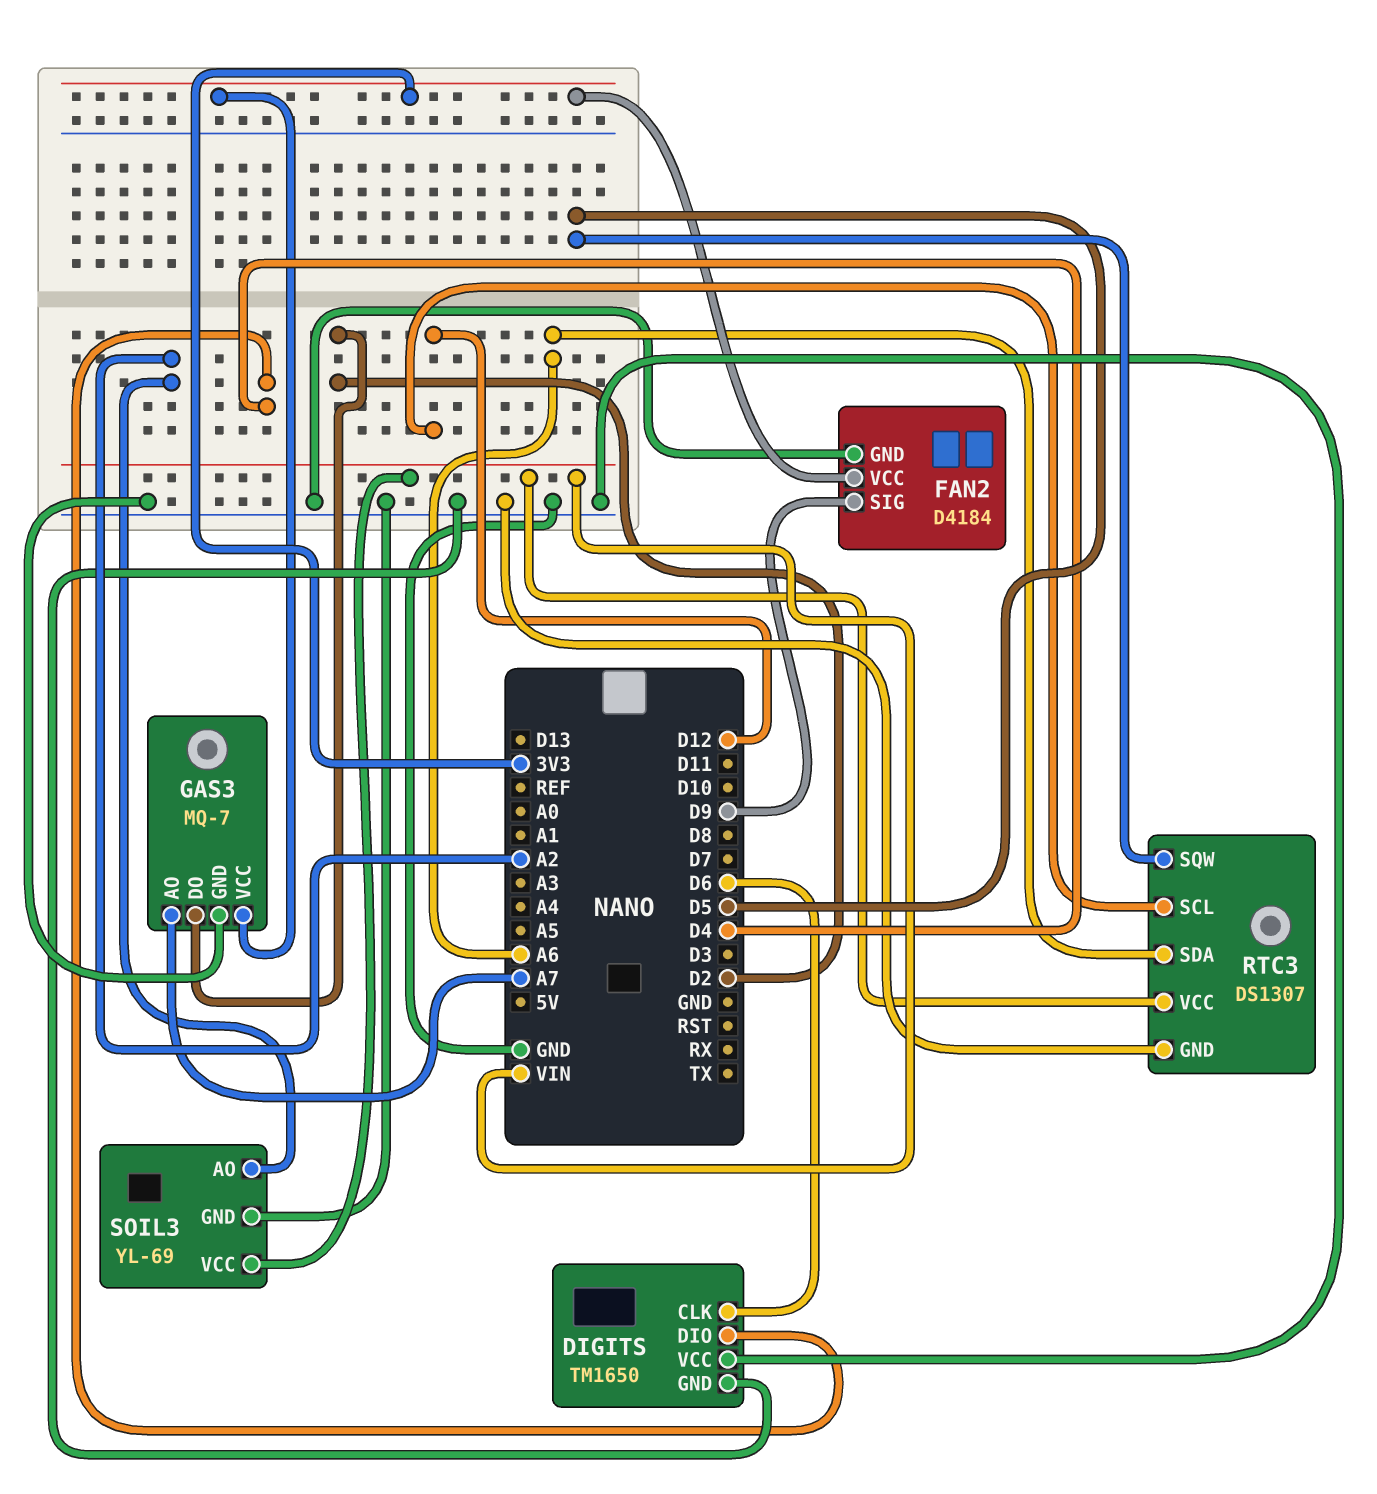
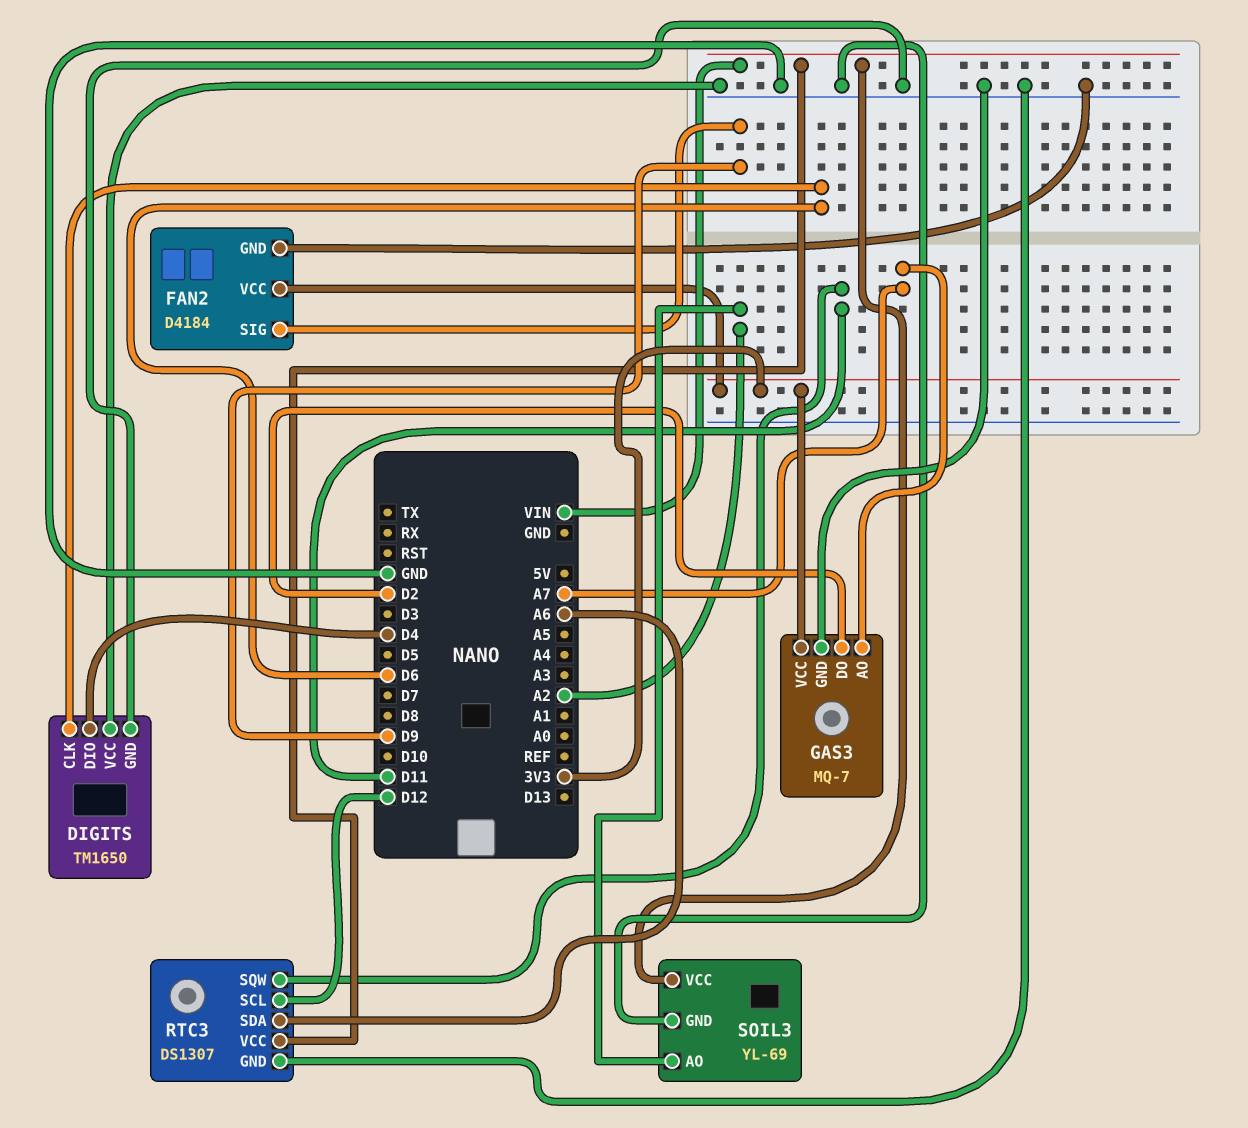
RTC3 pin SQW: D5 -> D11

